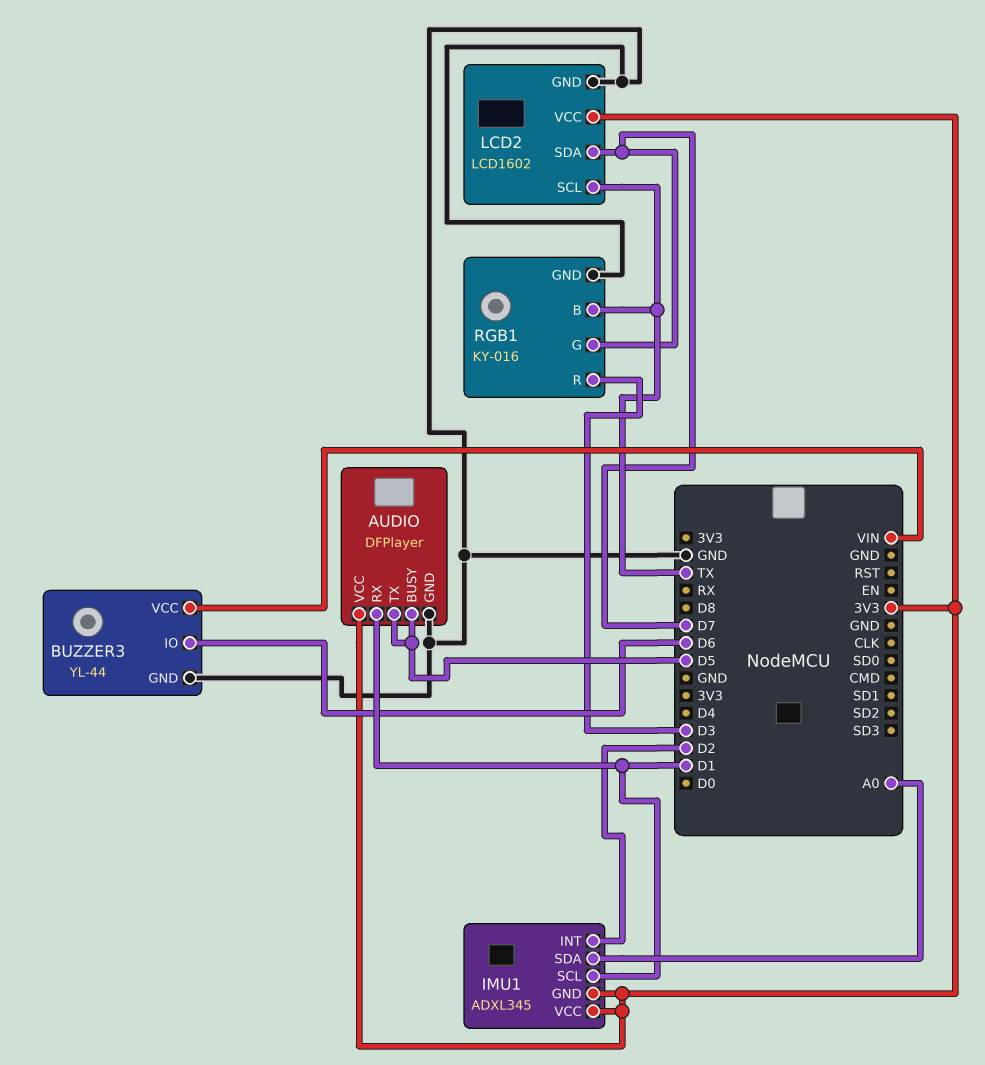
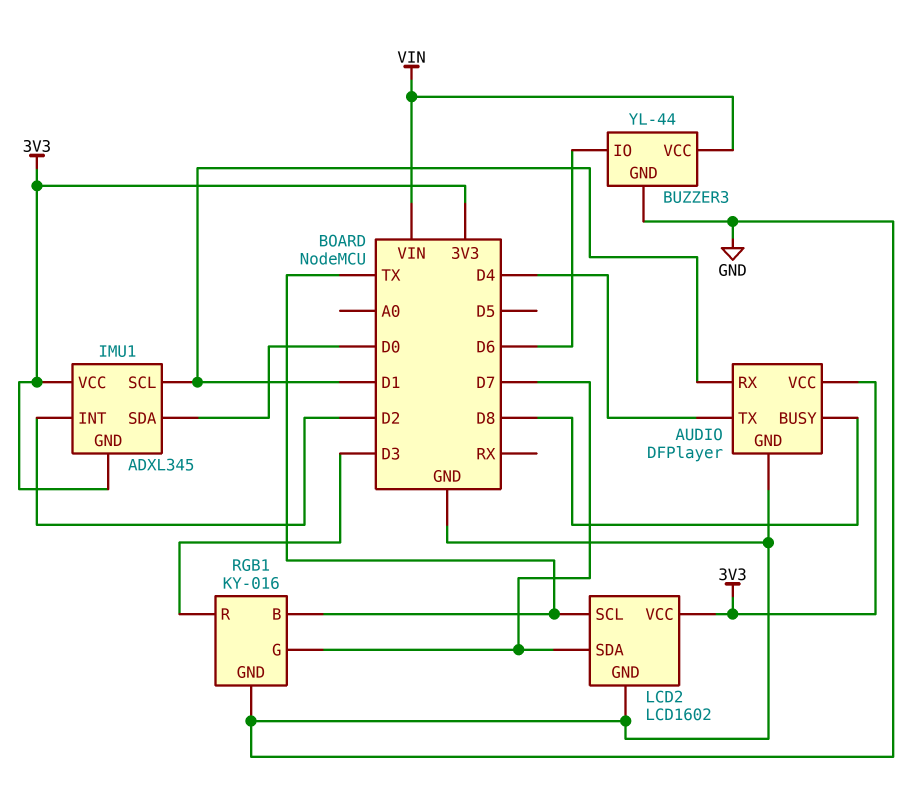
AUDIO pin BUSY: D5 -> D8
AUDIO pin TX: D5 -> D4
IMU1 pin SDA: A0 -> D0

